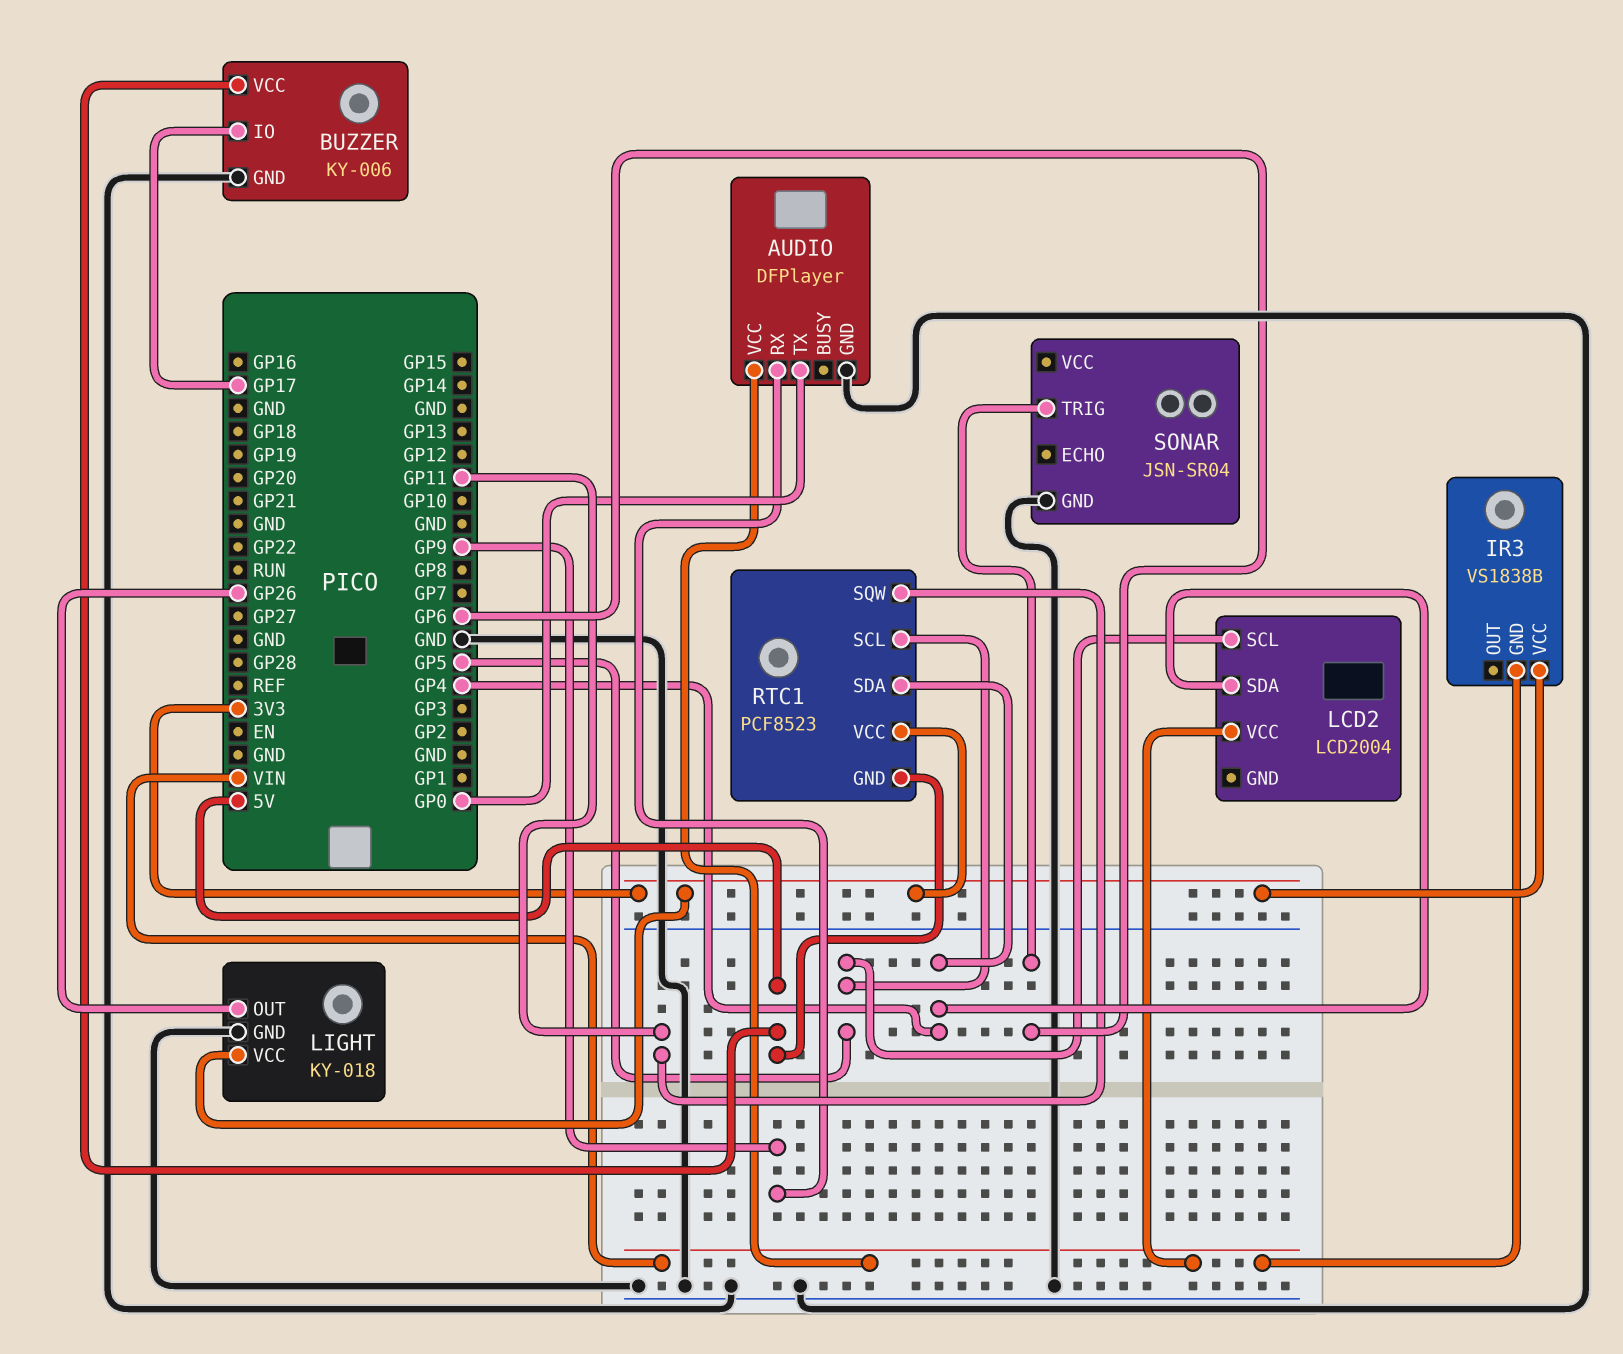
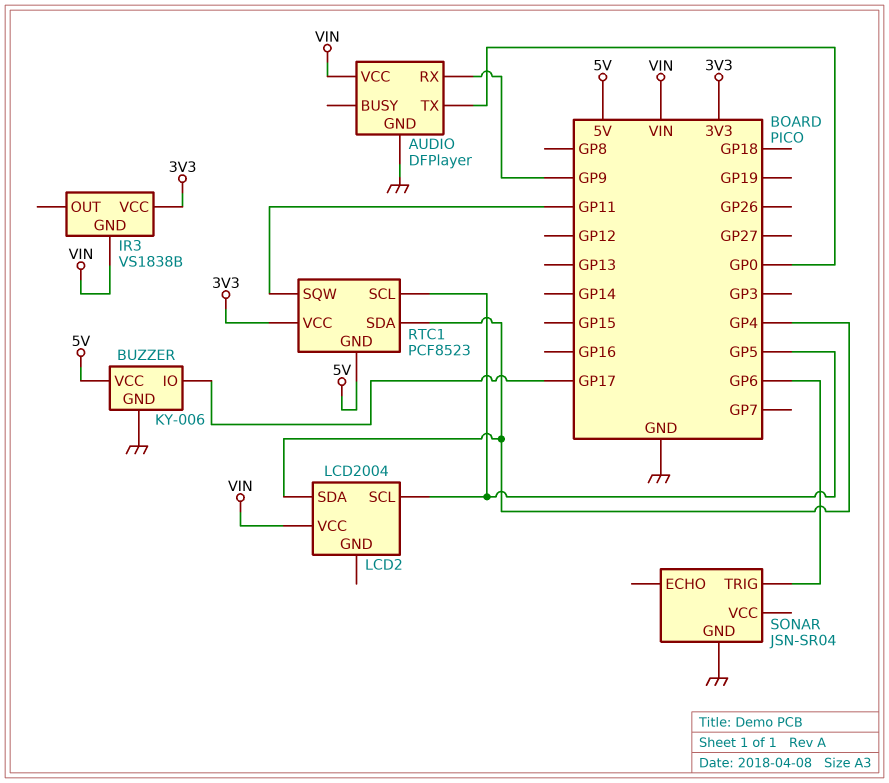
LIGHT: KY-018 -> none
LIGHT pin GND: GND -> none
LIGHT pin OUT: GP26 -> none
LIGHT pin VCC: 3V3 -> none

